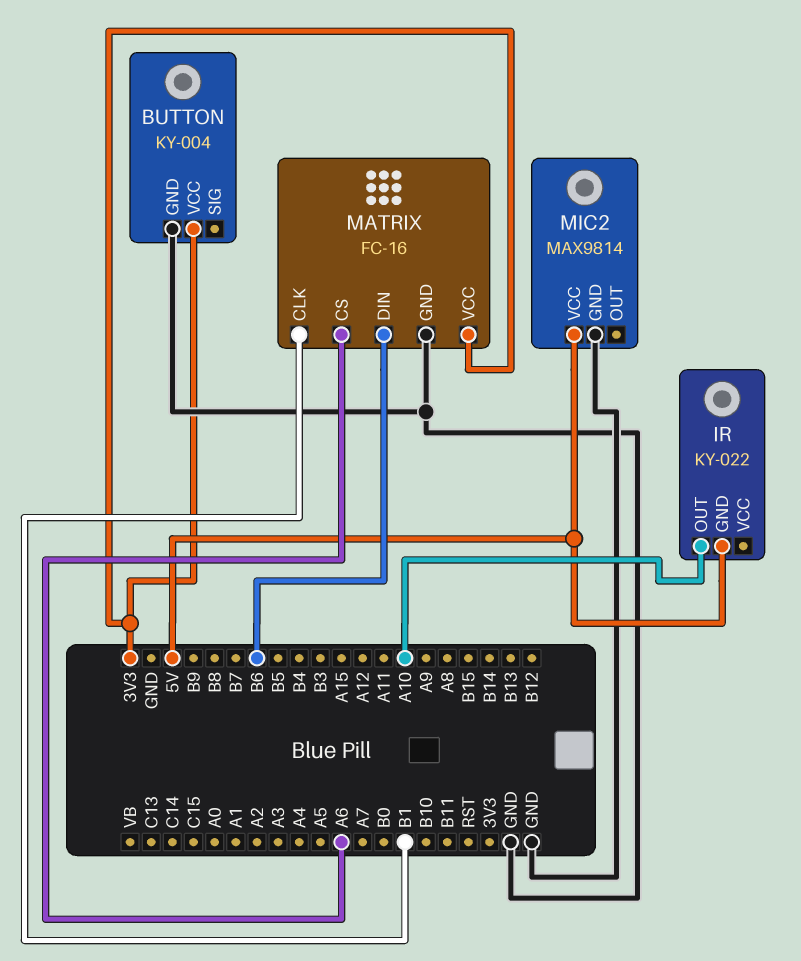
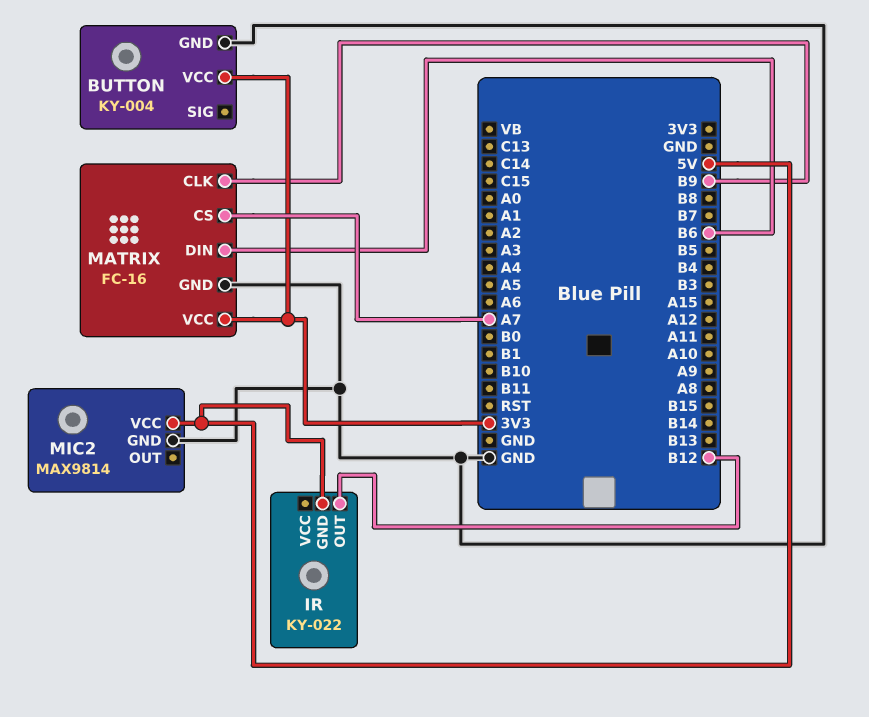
IR pin OUT: A10 -> B12
MATRIX pin CLK: B1 -> B9
MATRIX pin CS: A6 -> A7

